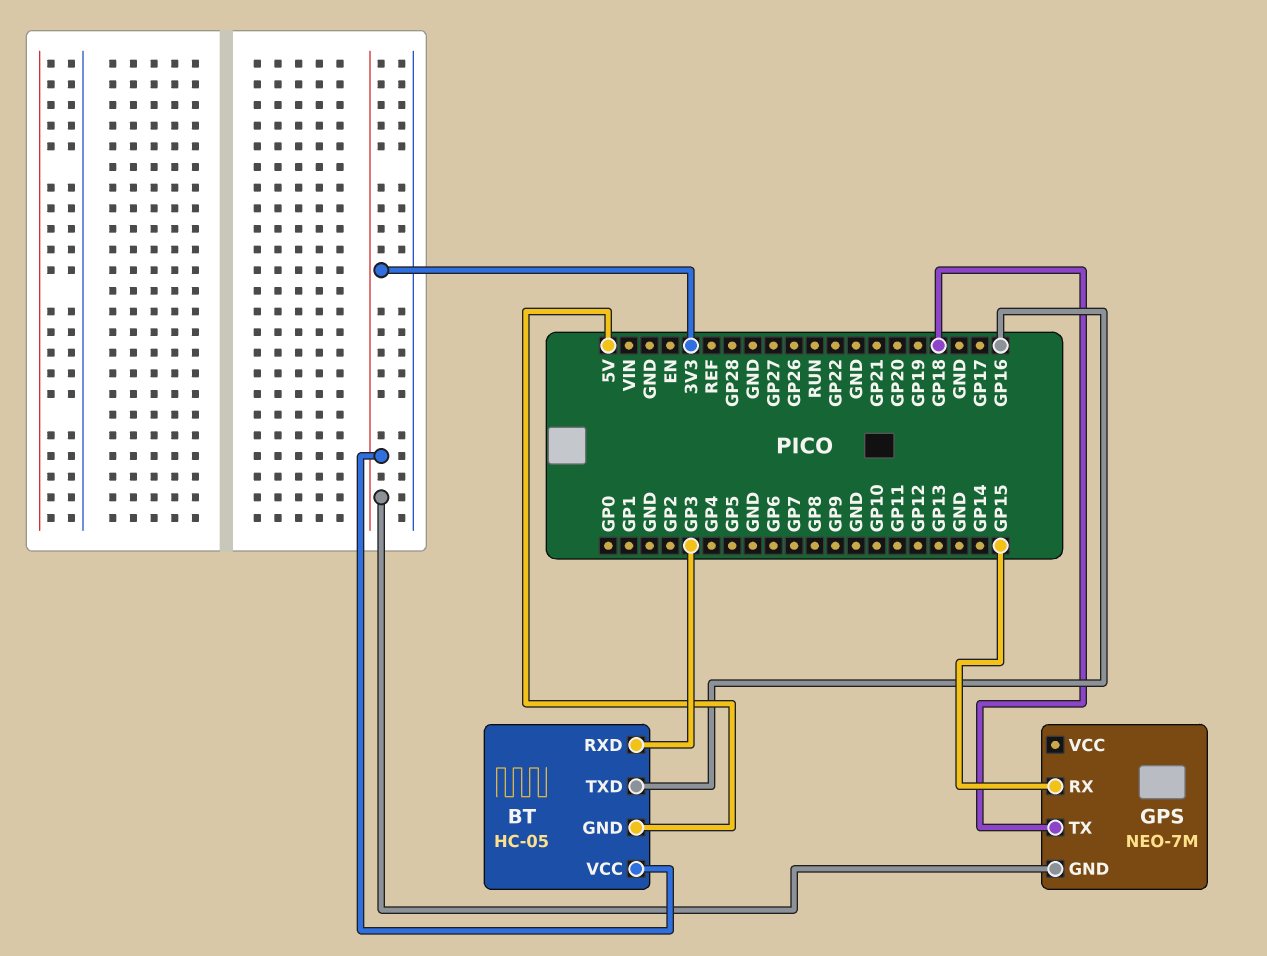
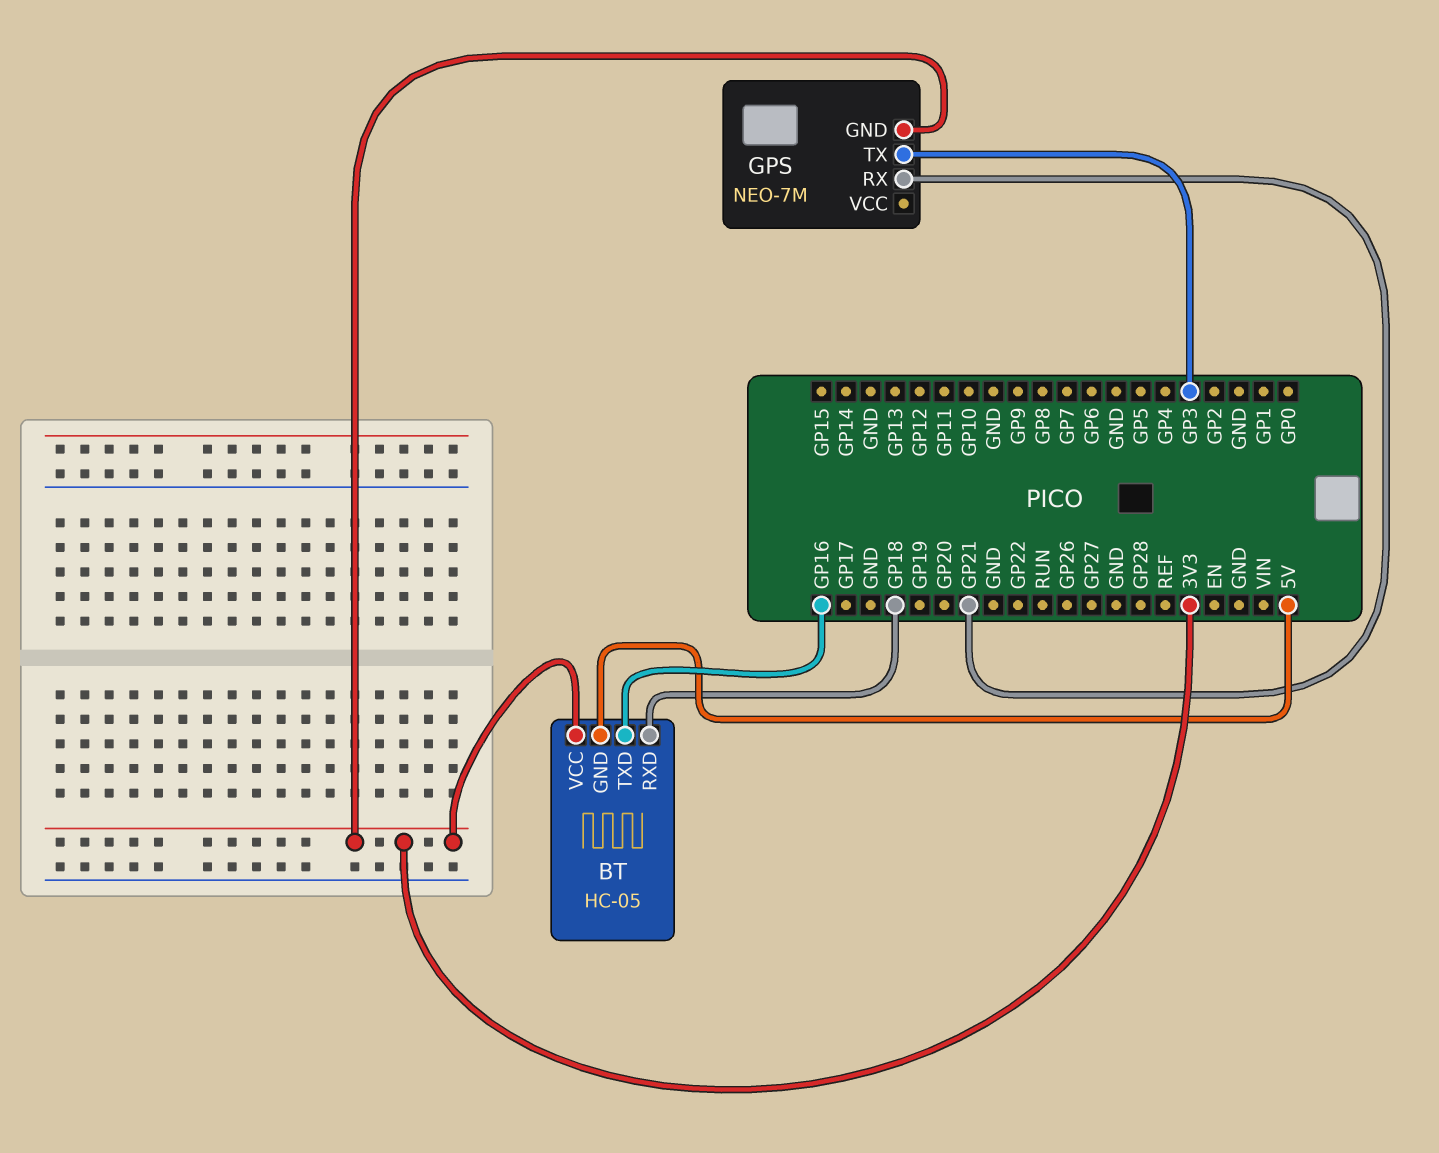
BT pin RXD: GP3 -> GP18
GPS pin RX: GP15 -> GP21
GPS pin TX: GP18 -> GP3

